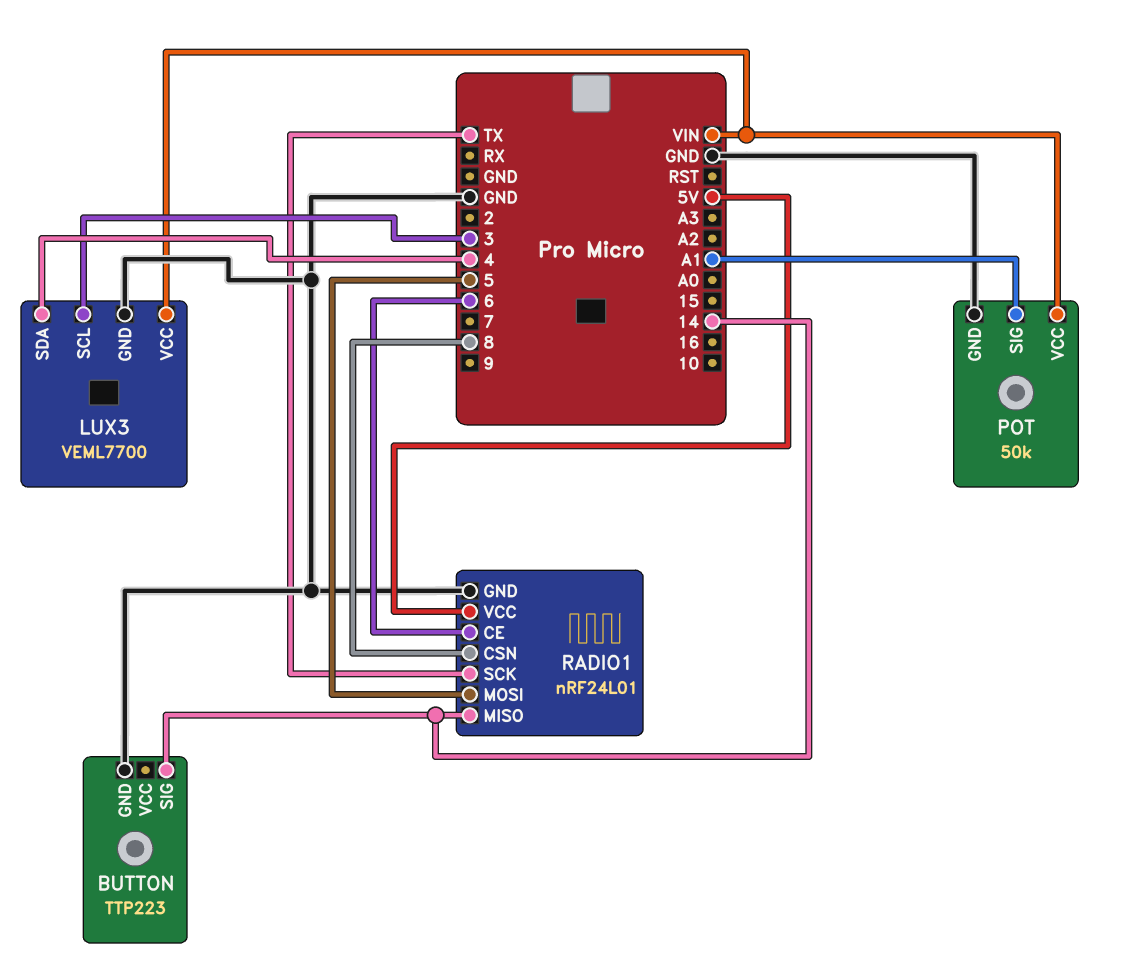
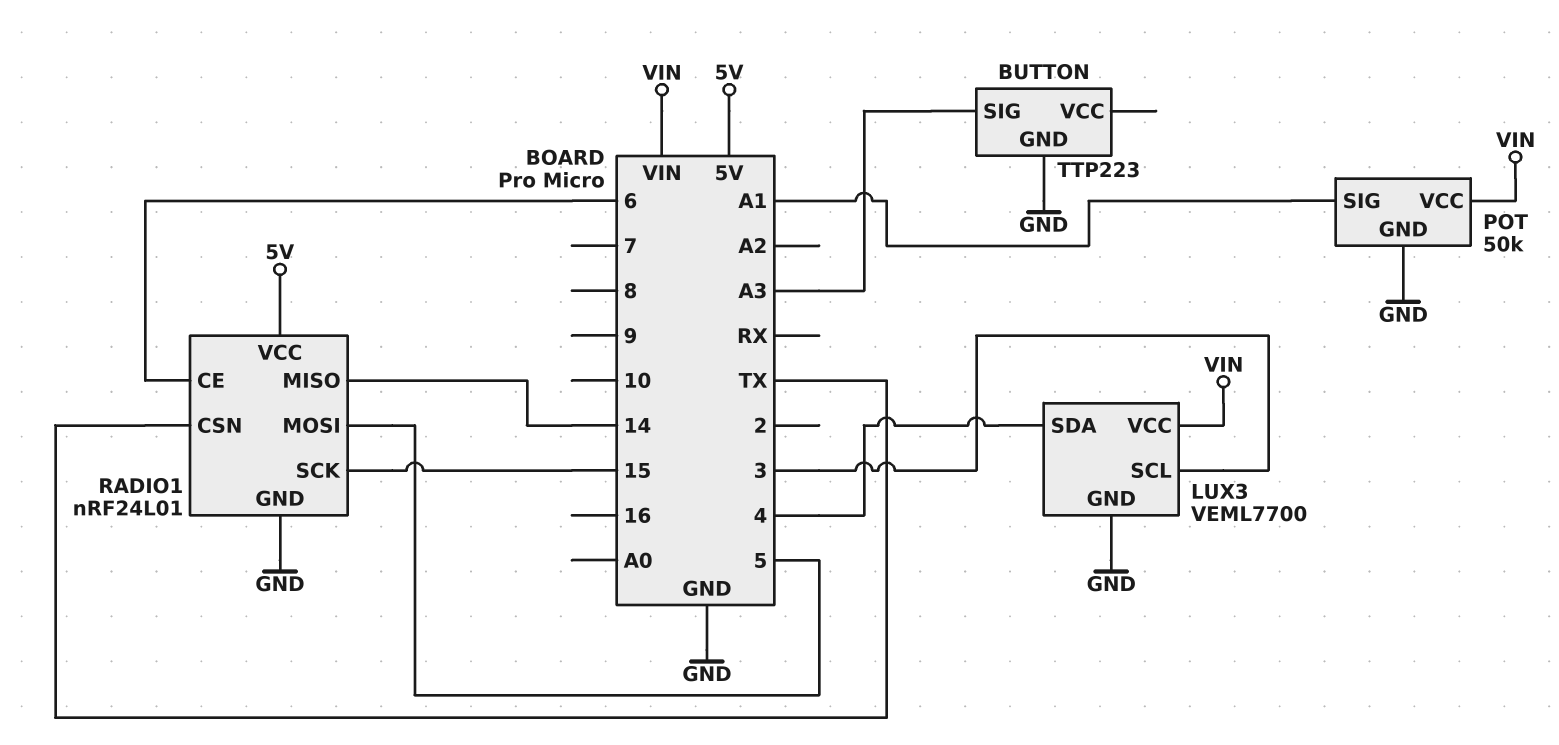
BUTTON pin SIG: 14 -> A3
RADIO1 pin CSN: 8 -> TX
RADIO1 pin SCK: TX -> 15

